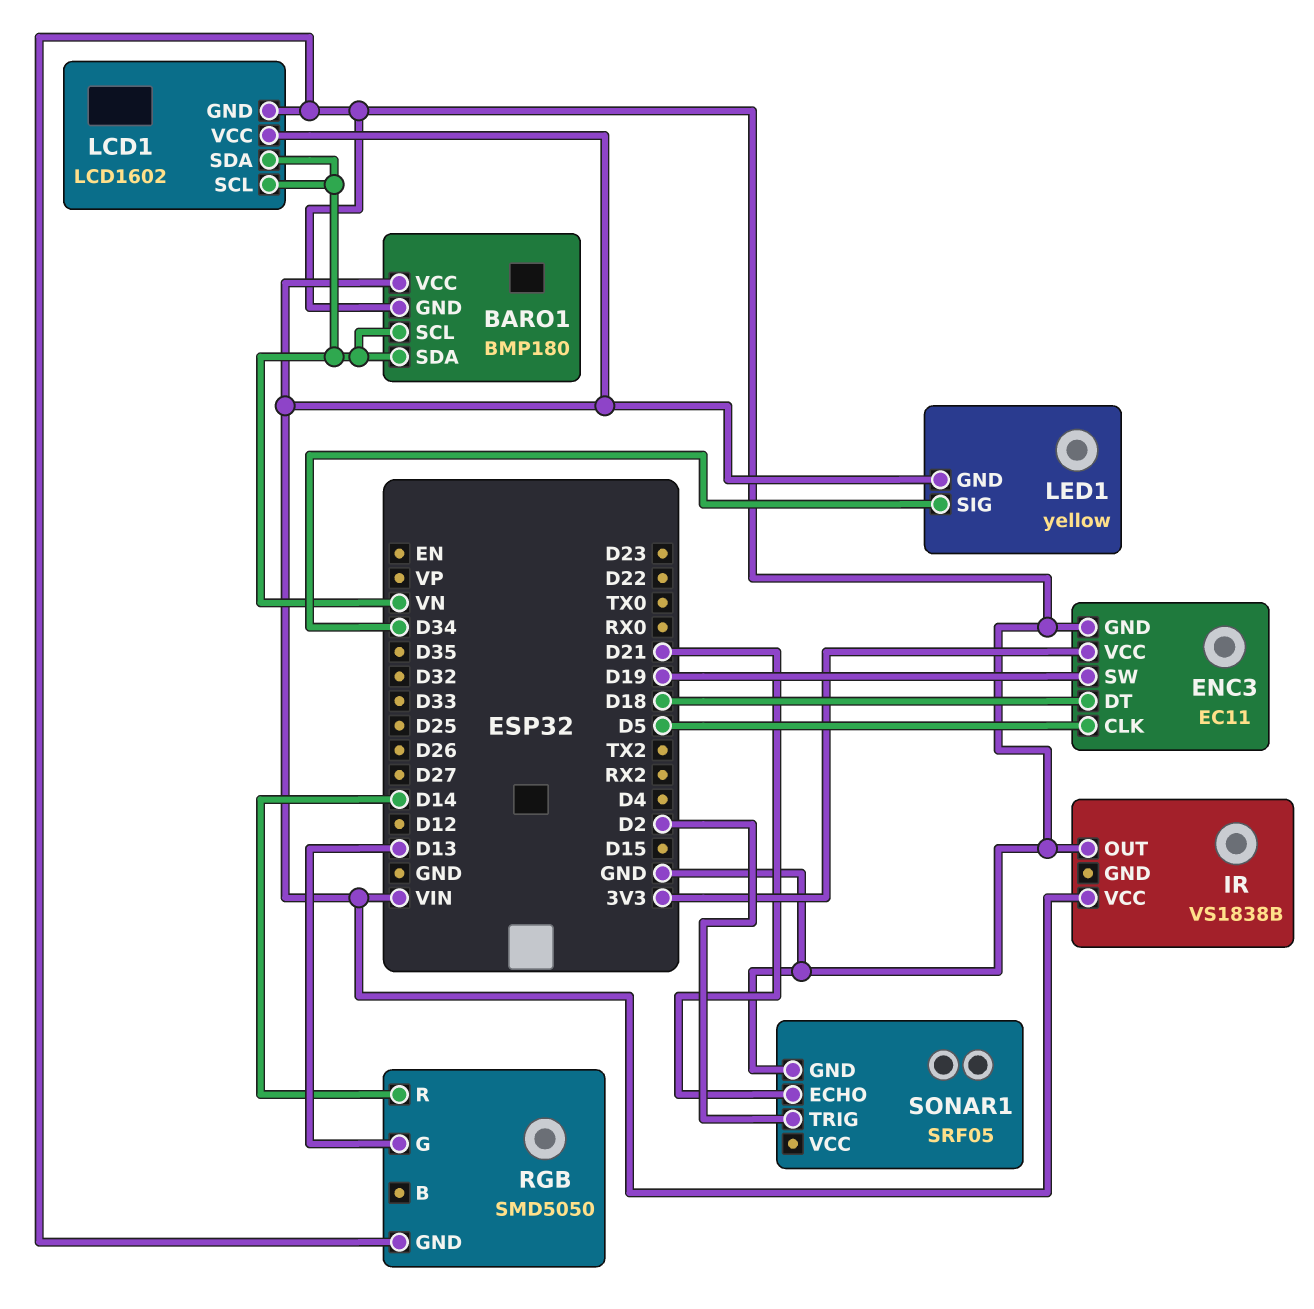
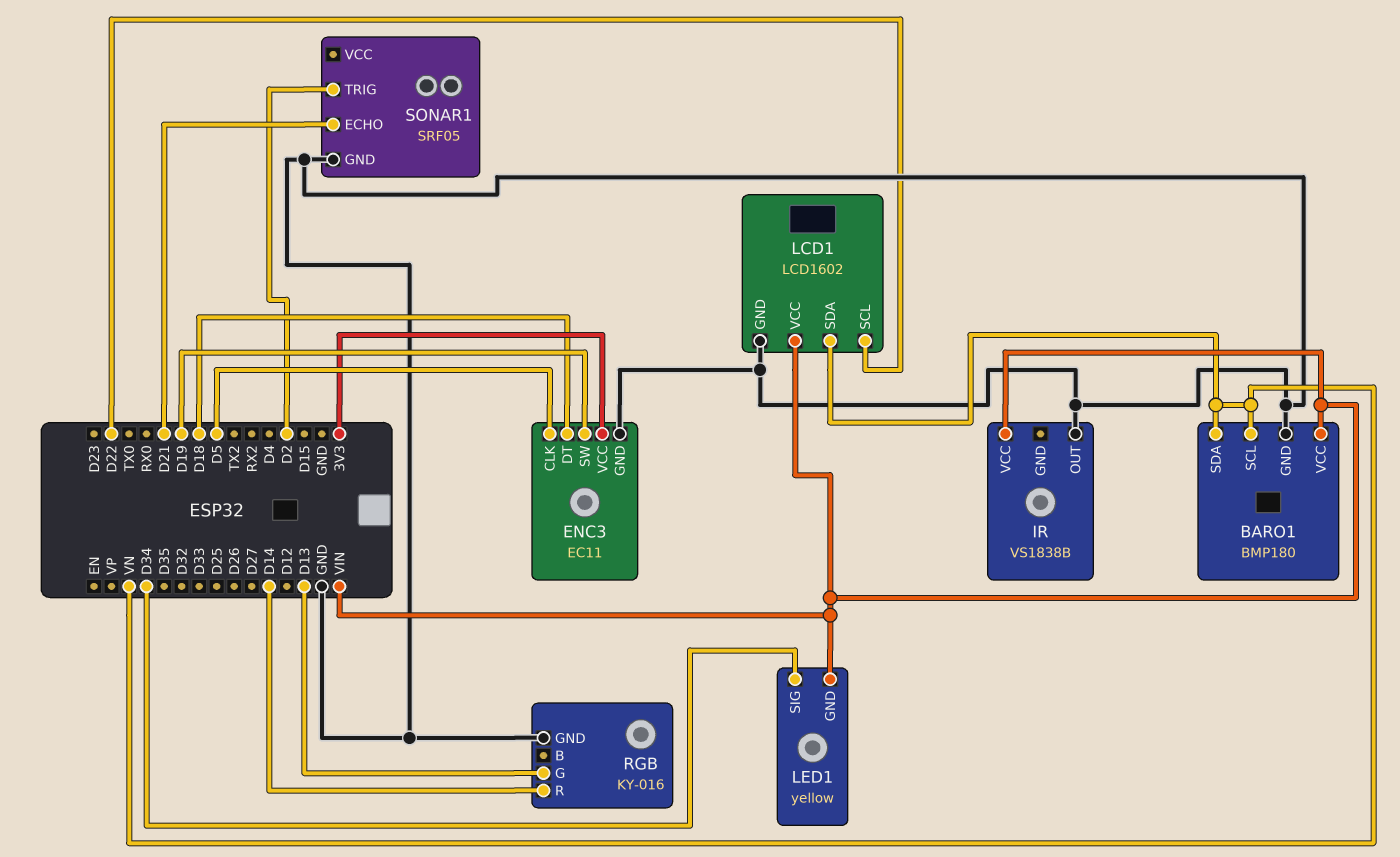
LCD1 pin SCL: VN -> D22
RGB: SMD5050 -> KY-016

